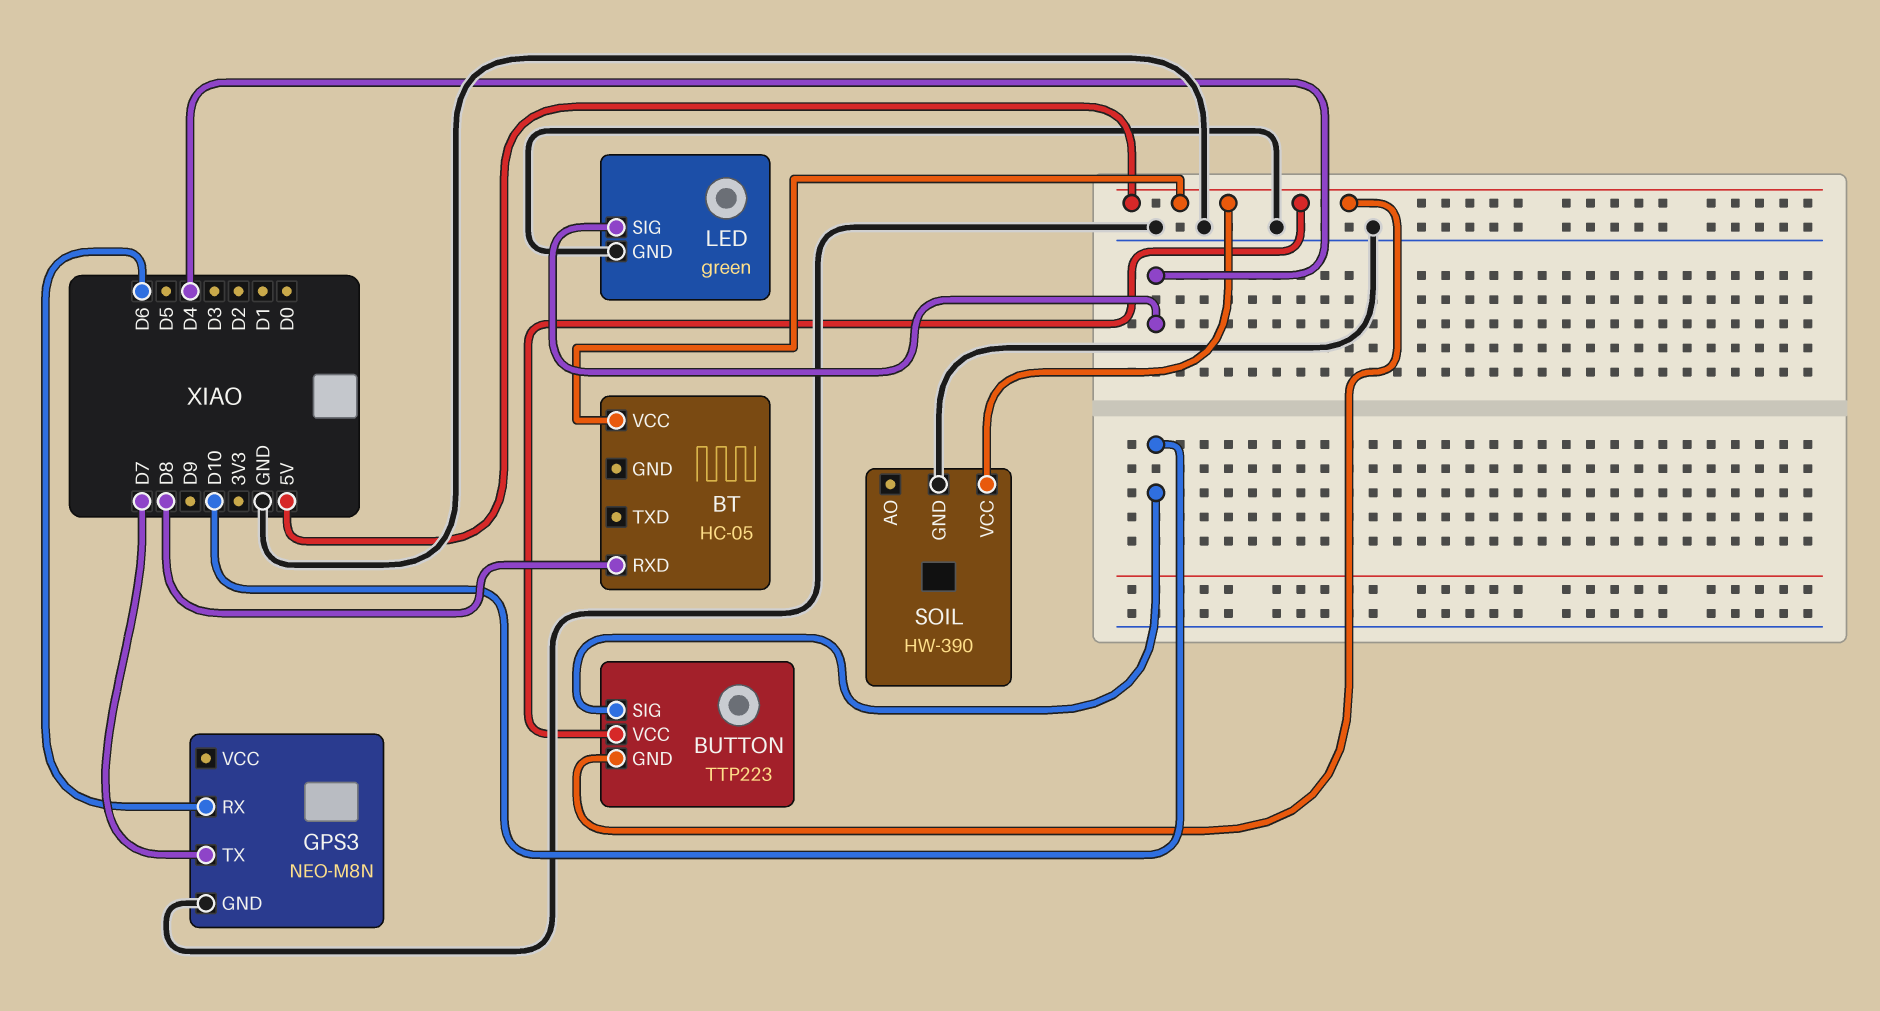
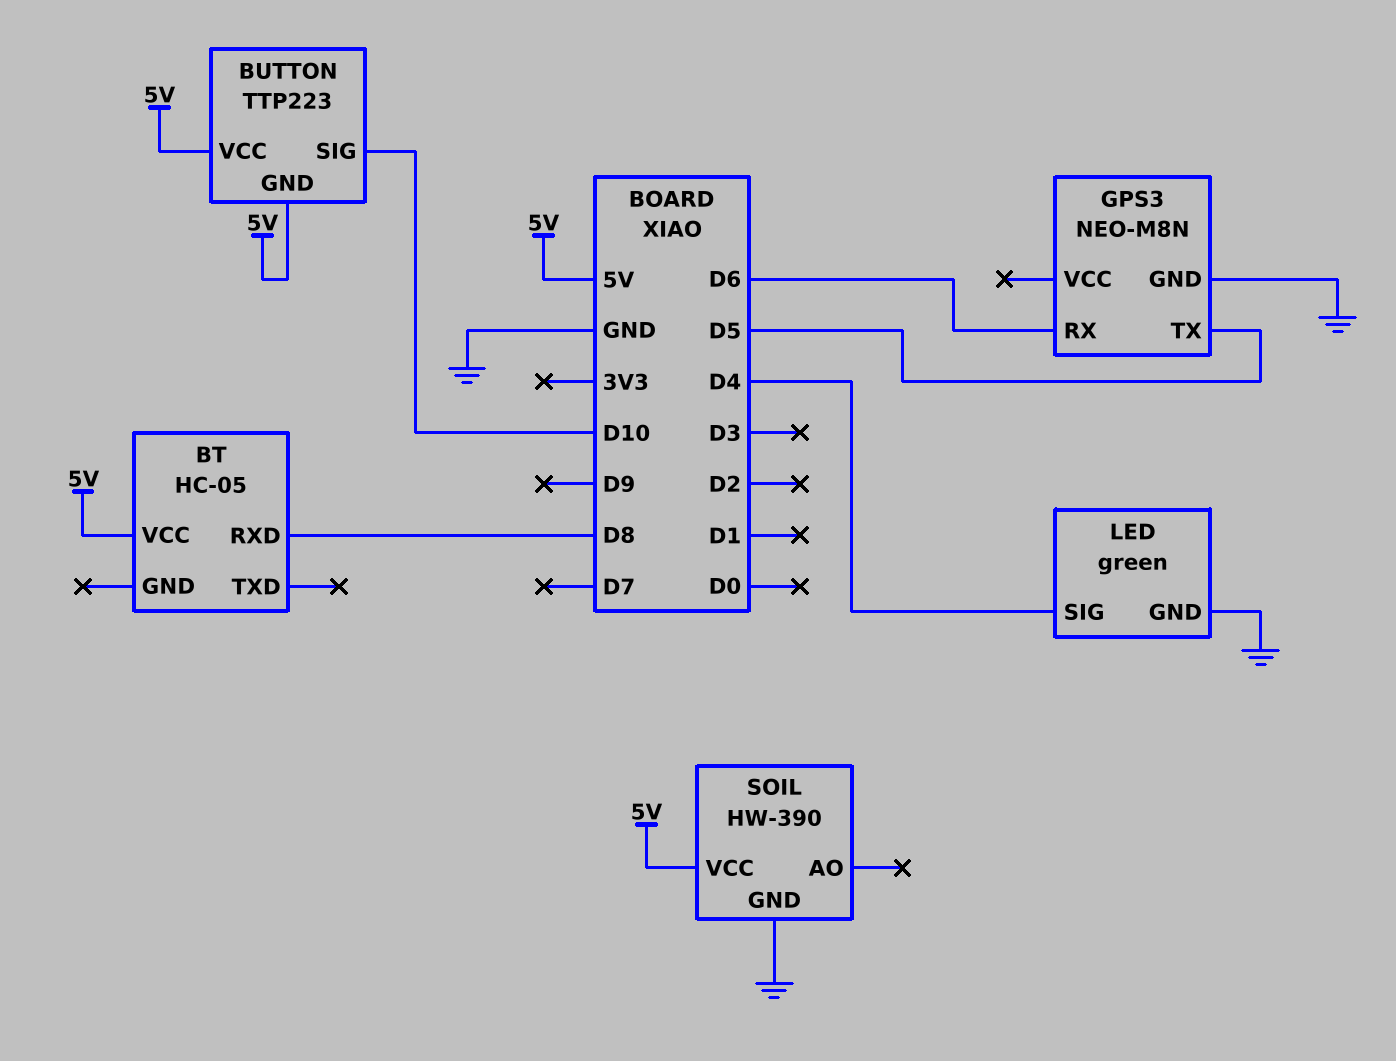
GPS3 pin TX: D7 -> D5

